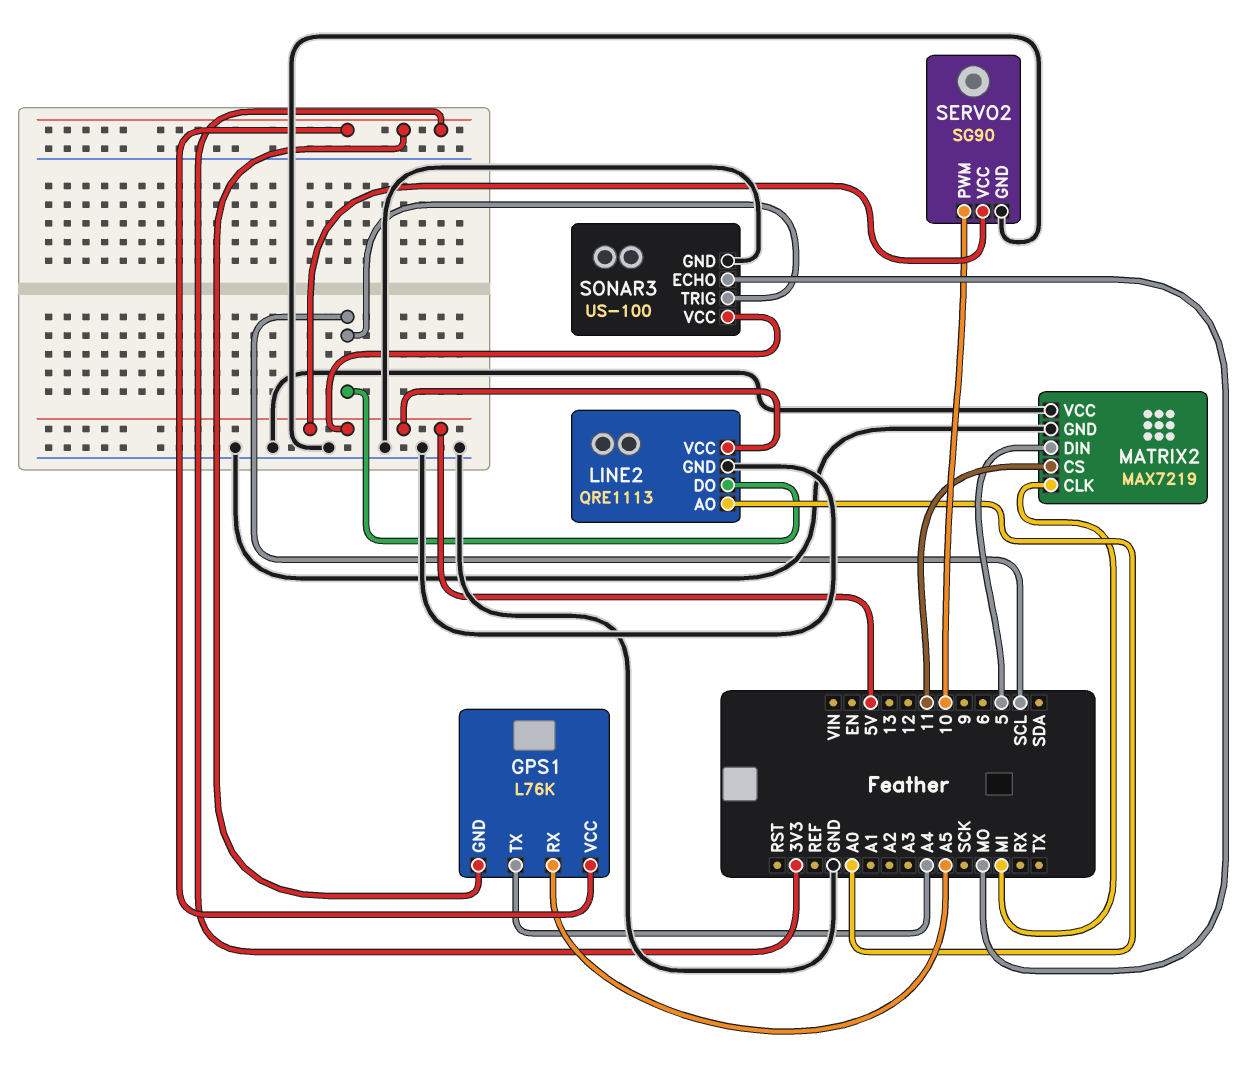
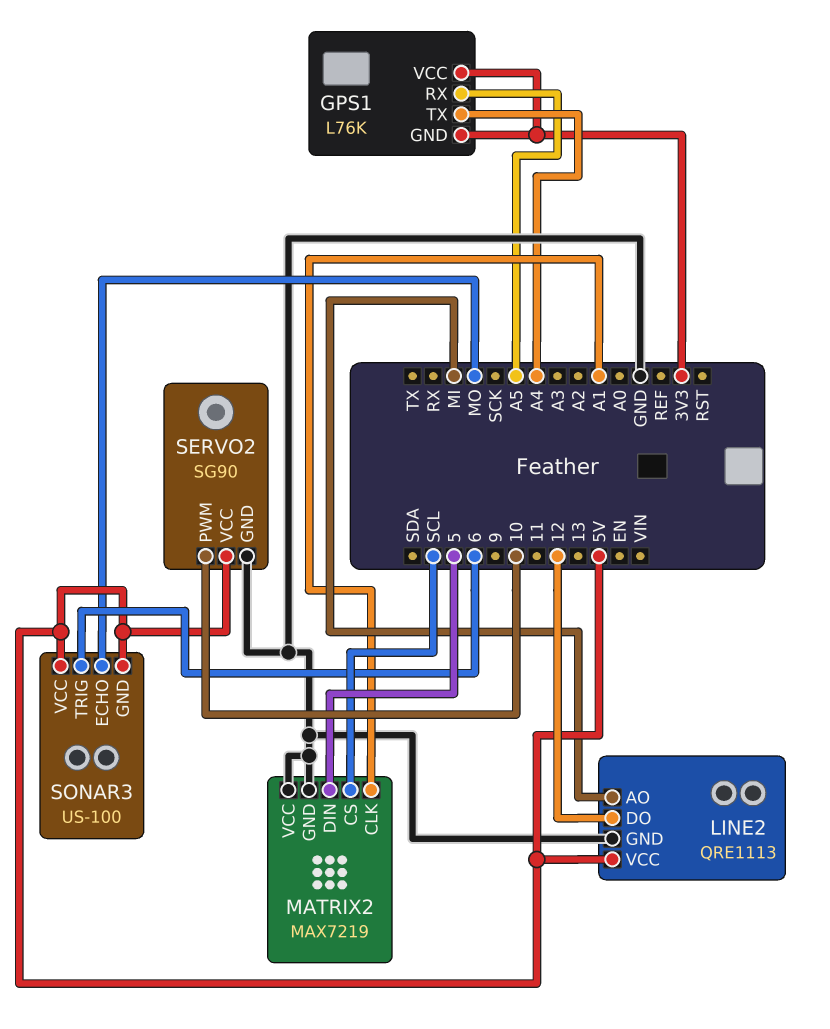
LINE2 pin AO: A0 -> MI
LINE2 pin DO: SCL -> 12
MATRIX2 pin CLK: MI -> A1
MATRIX2 pin CS: 11 -> SCL
SONAR3 pin GND: GND -> 5V
SONAR3 pin TRIG: SCL -> 6

